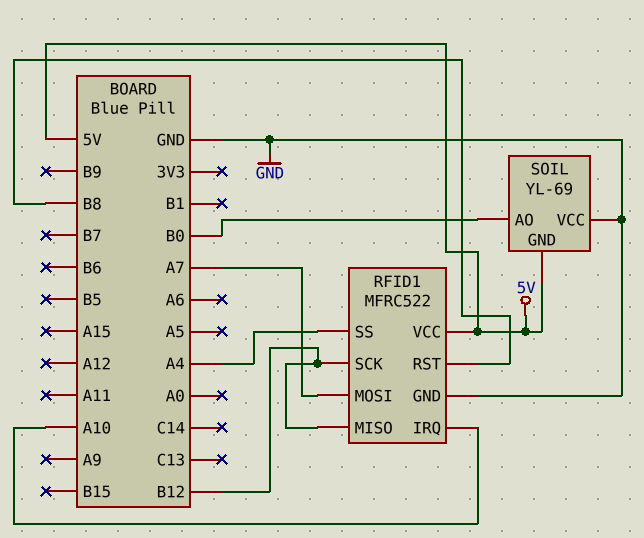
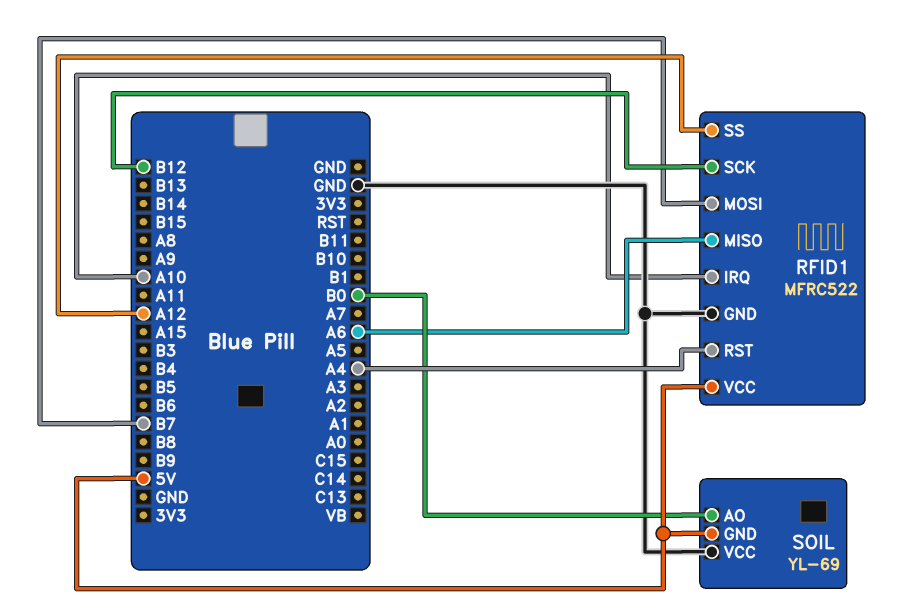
RFID1 pin MISO: B12 -> A6
RFID1 pin MOSI: A7 -> B7
RFID1 pin RST: B8 -> A4
RFID1 pin SS: A4 -> A12

